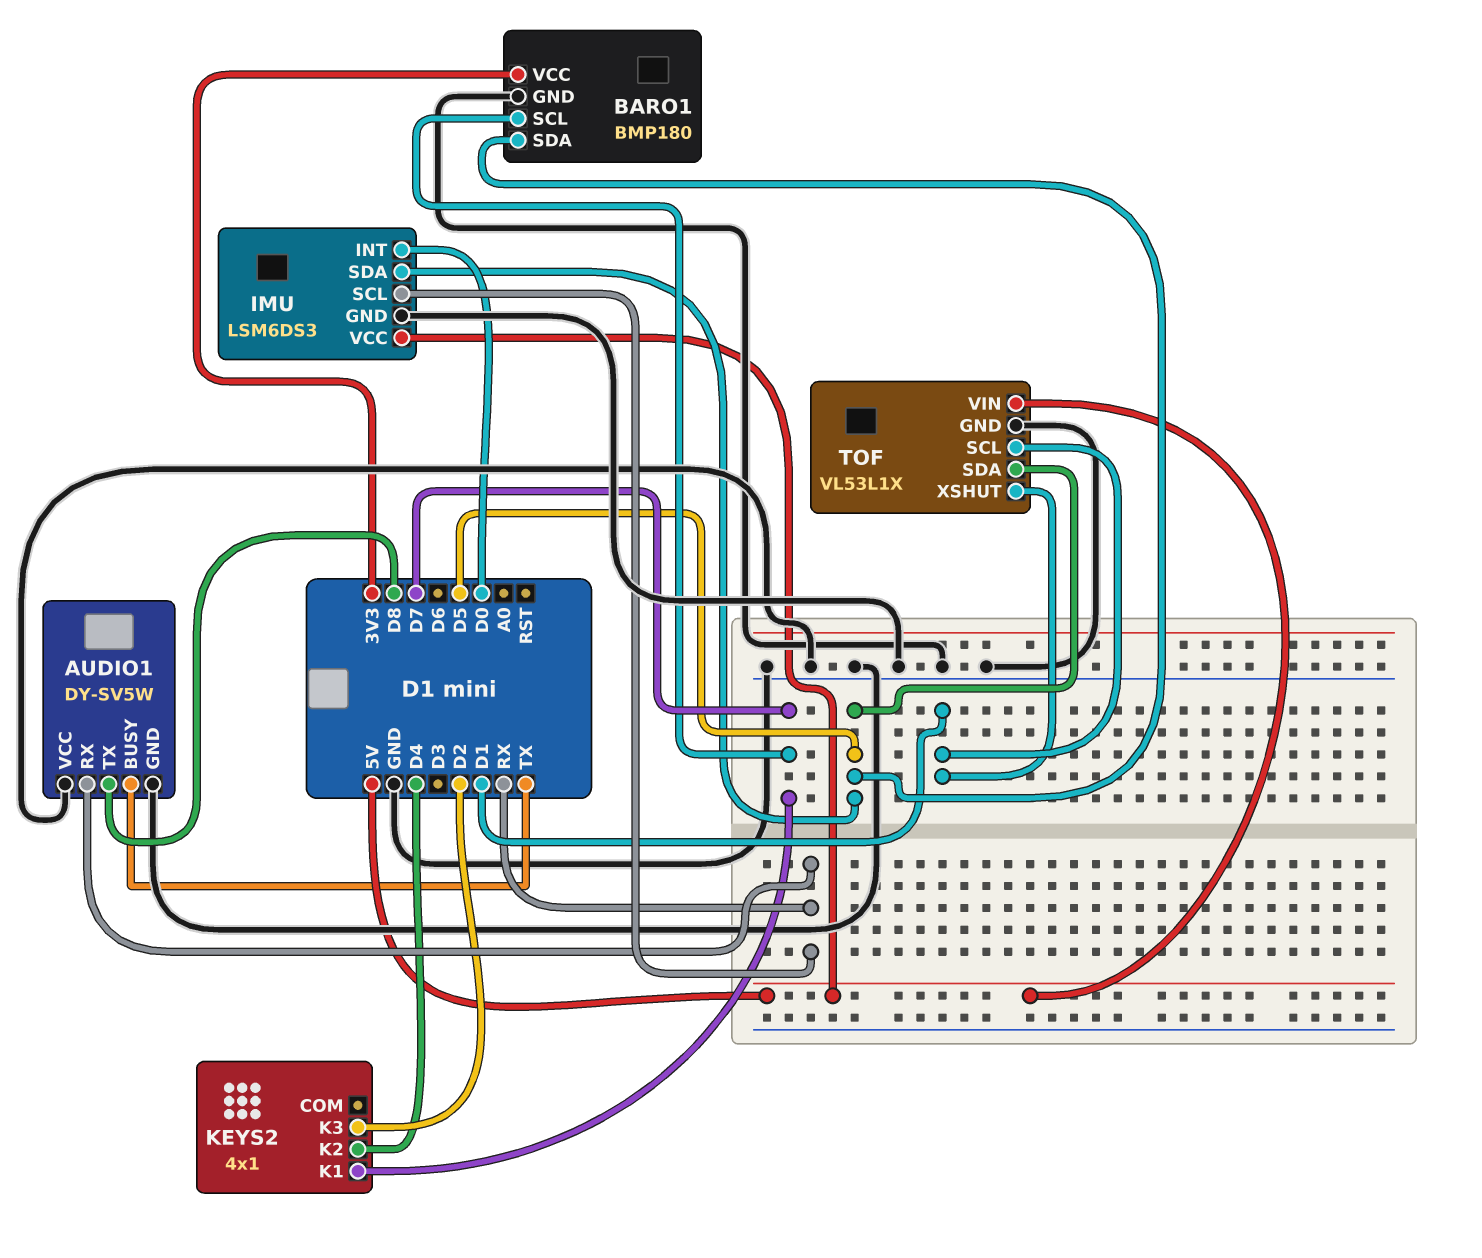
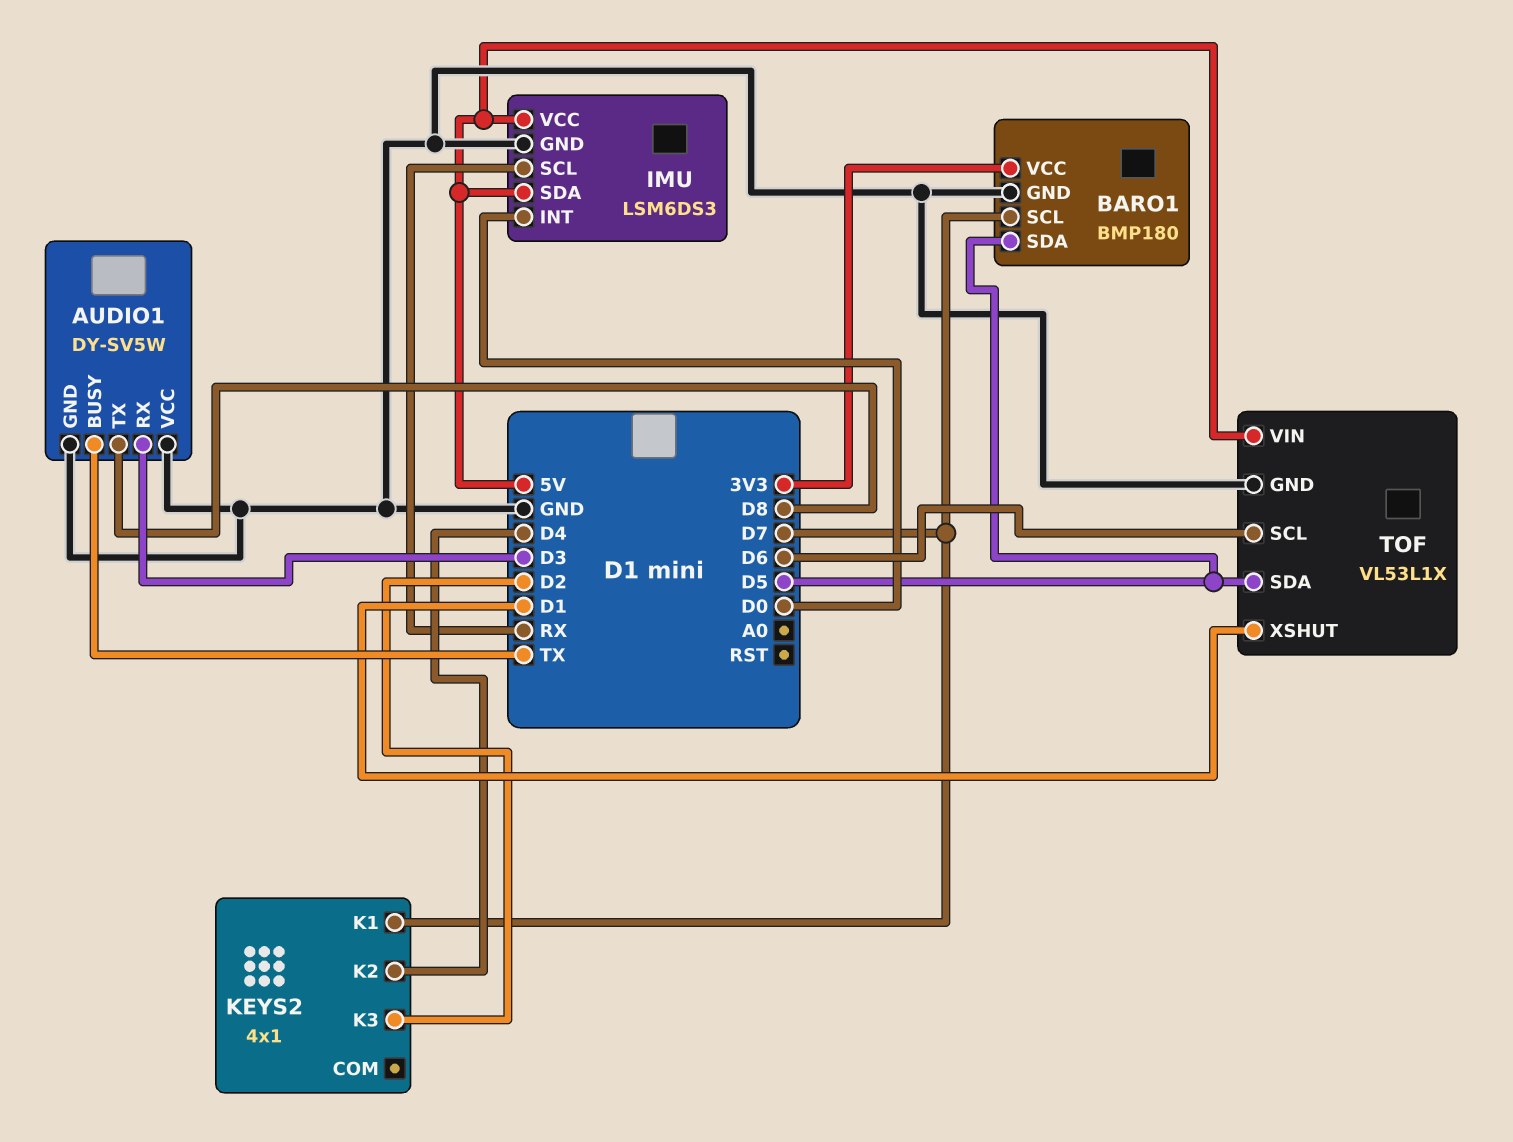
AUDIO1 pin RX: RX -> D3
IMU pin SDA: D5 -> 5V
TOF pin SCL: D1 -> D6

